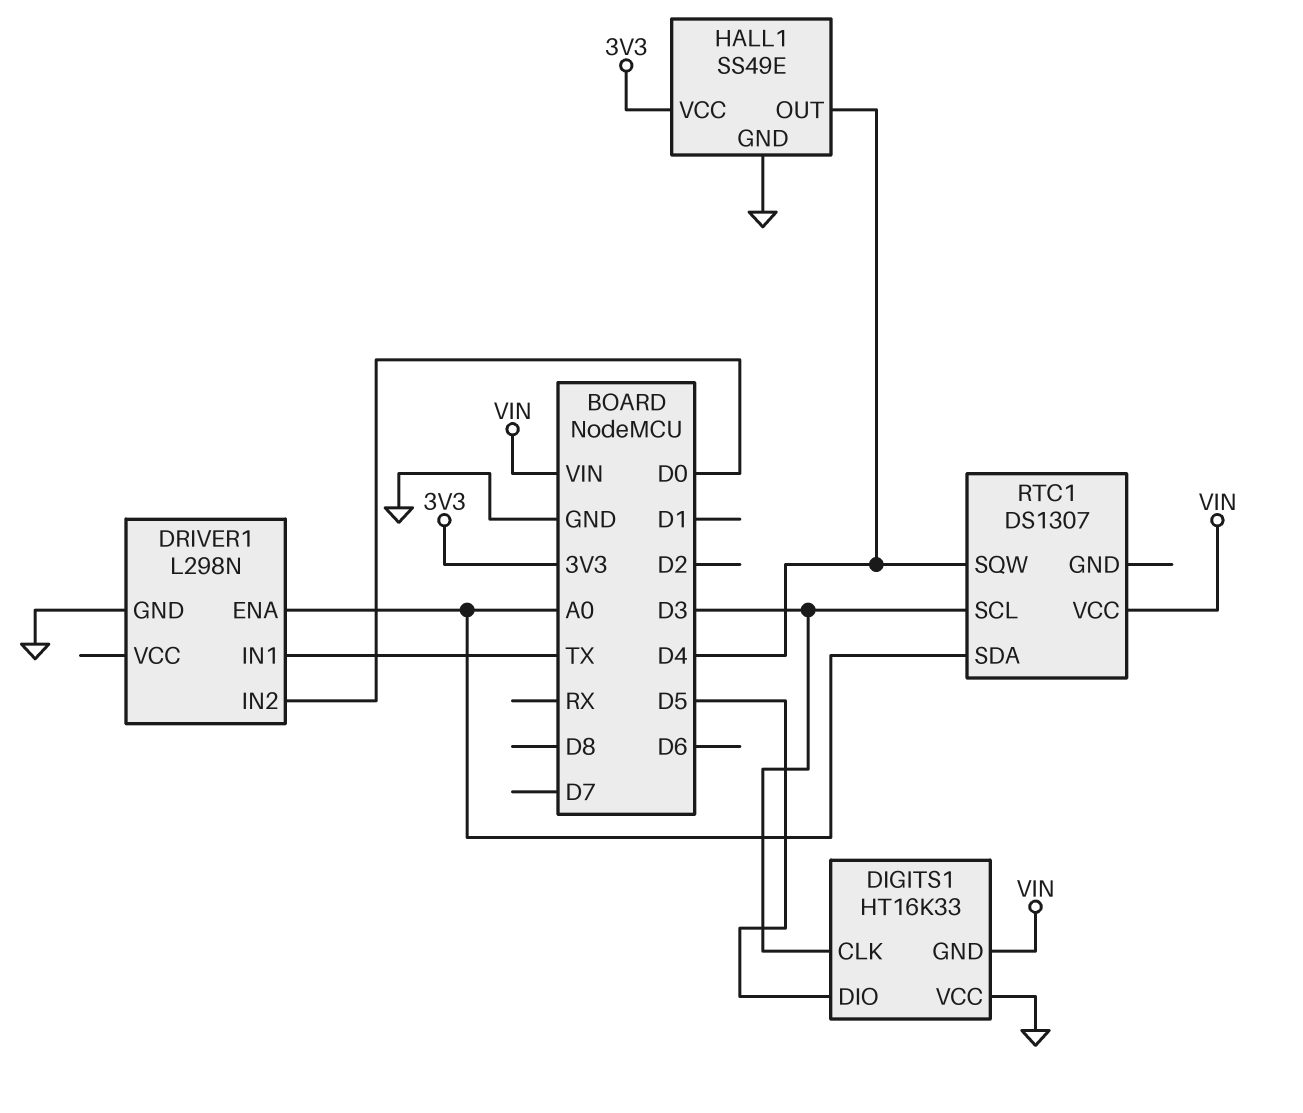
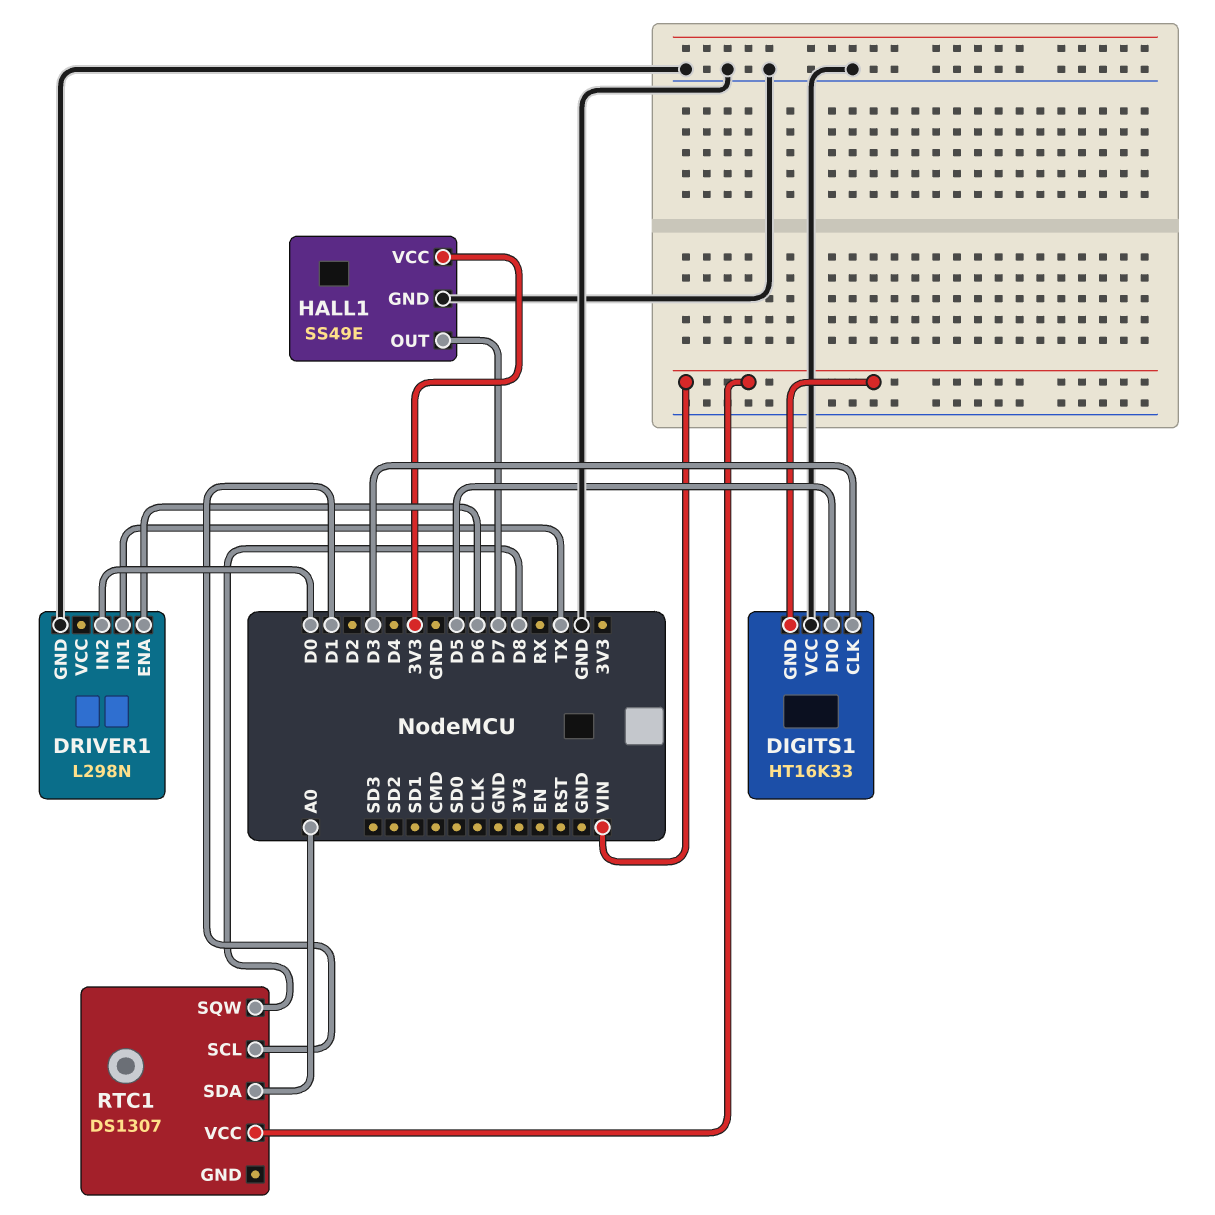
DRIVER1 pin ENA: A0 -> D6
HALL1 pin OUT: D4 -> D7
RTC1 pin SCL: D3 -> D1
RTC1 pin SQW: D4 -> D8

